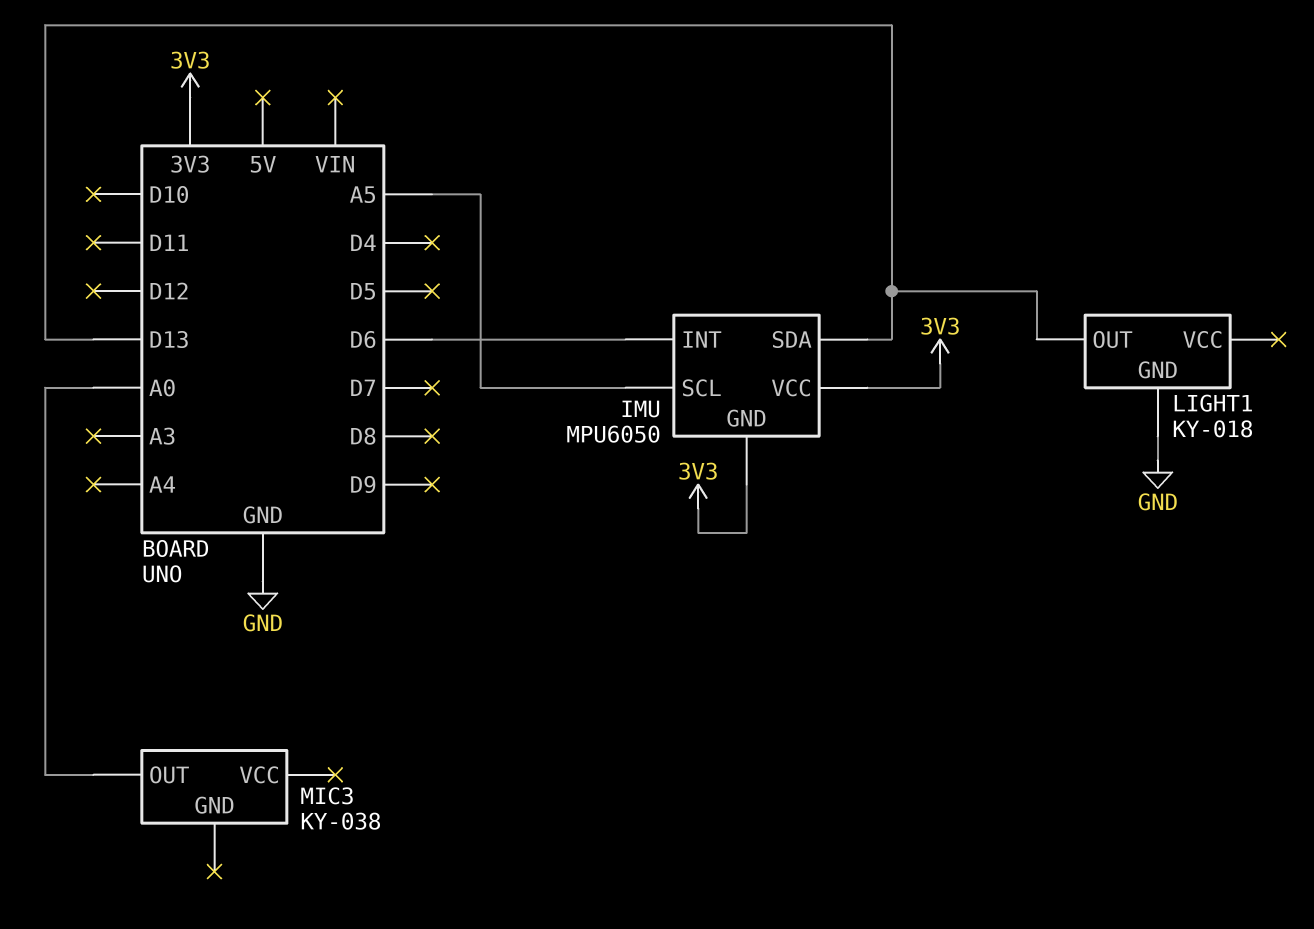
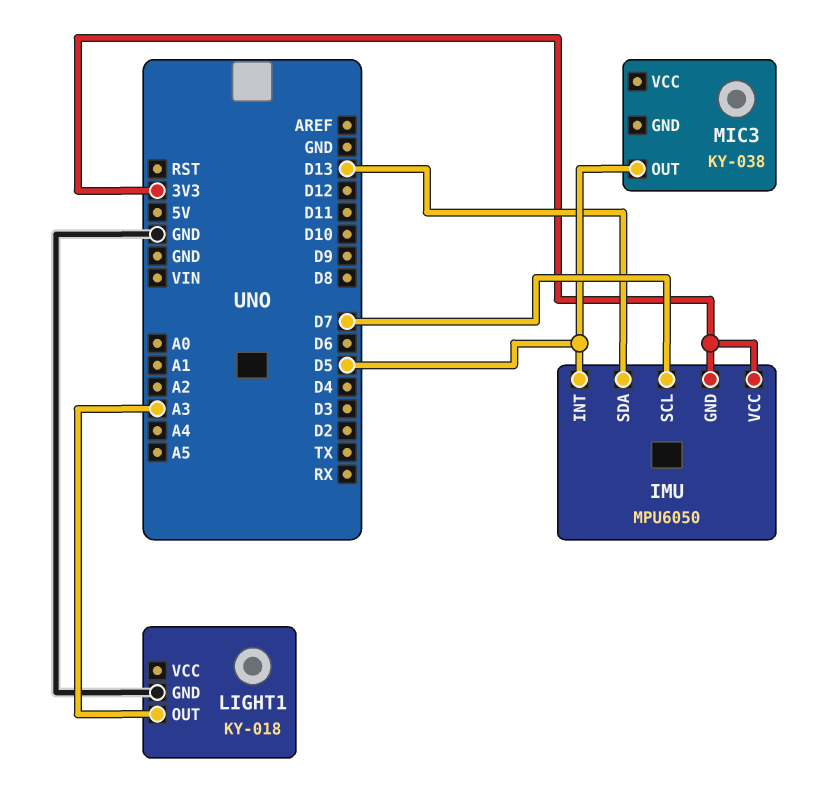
IMU pin INT: D6 -> D5
IMU pin SCL: A5 -> D7
LIGHT1 pin OUT: D13 -> A3
MIC3 pin OUT: A0 -> D5

